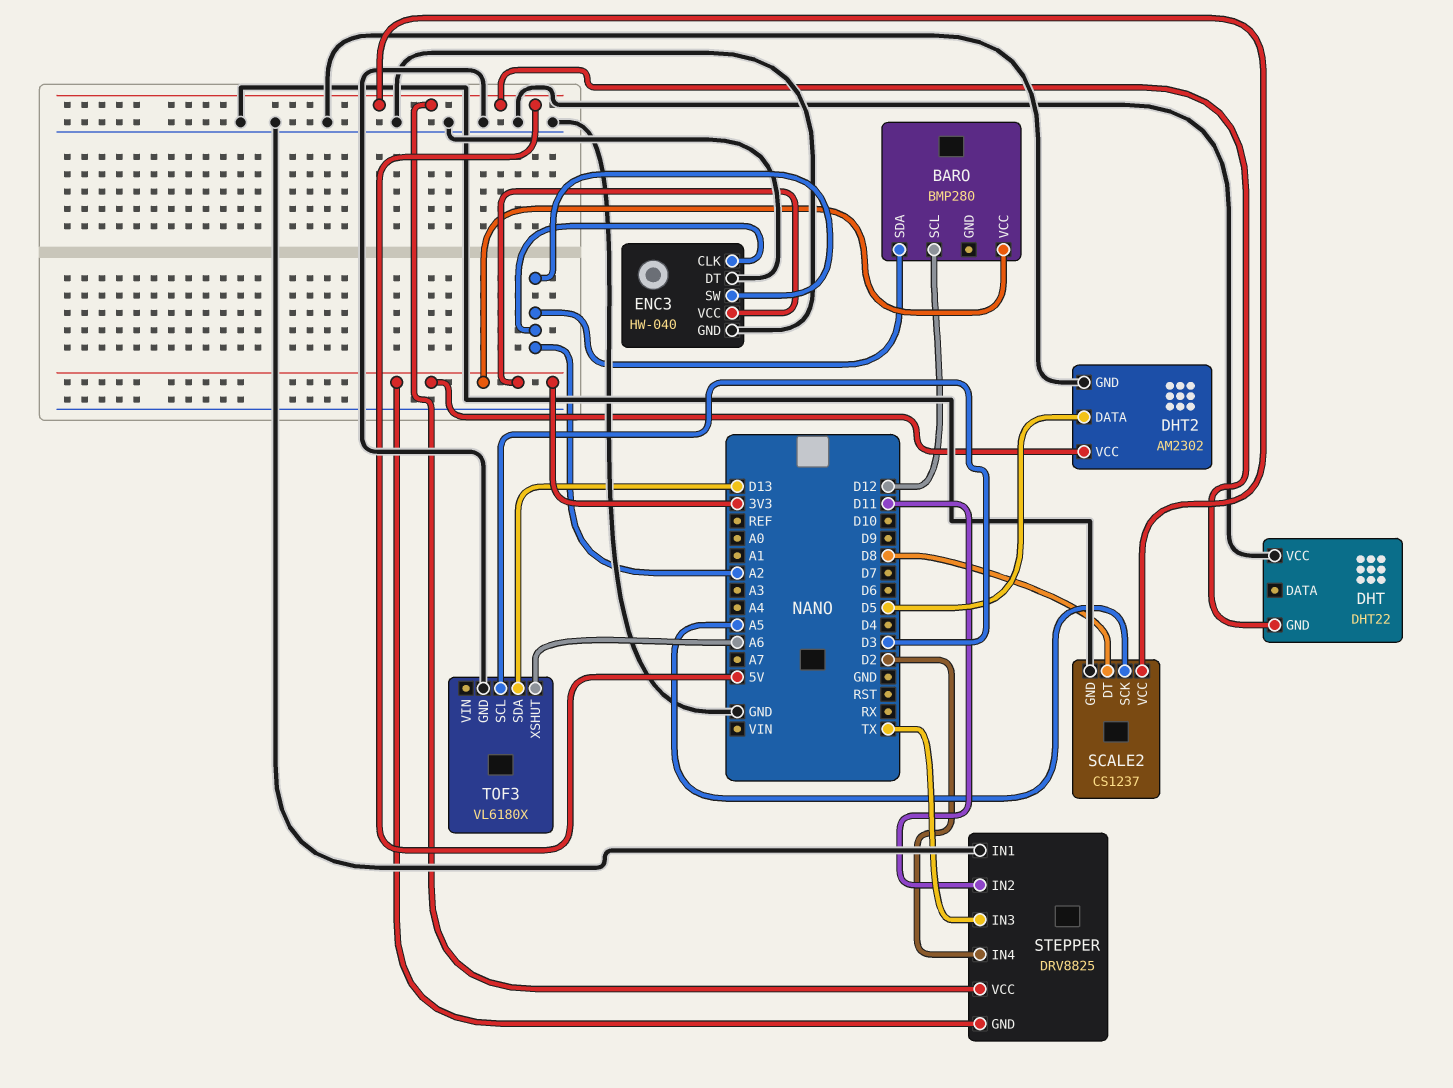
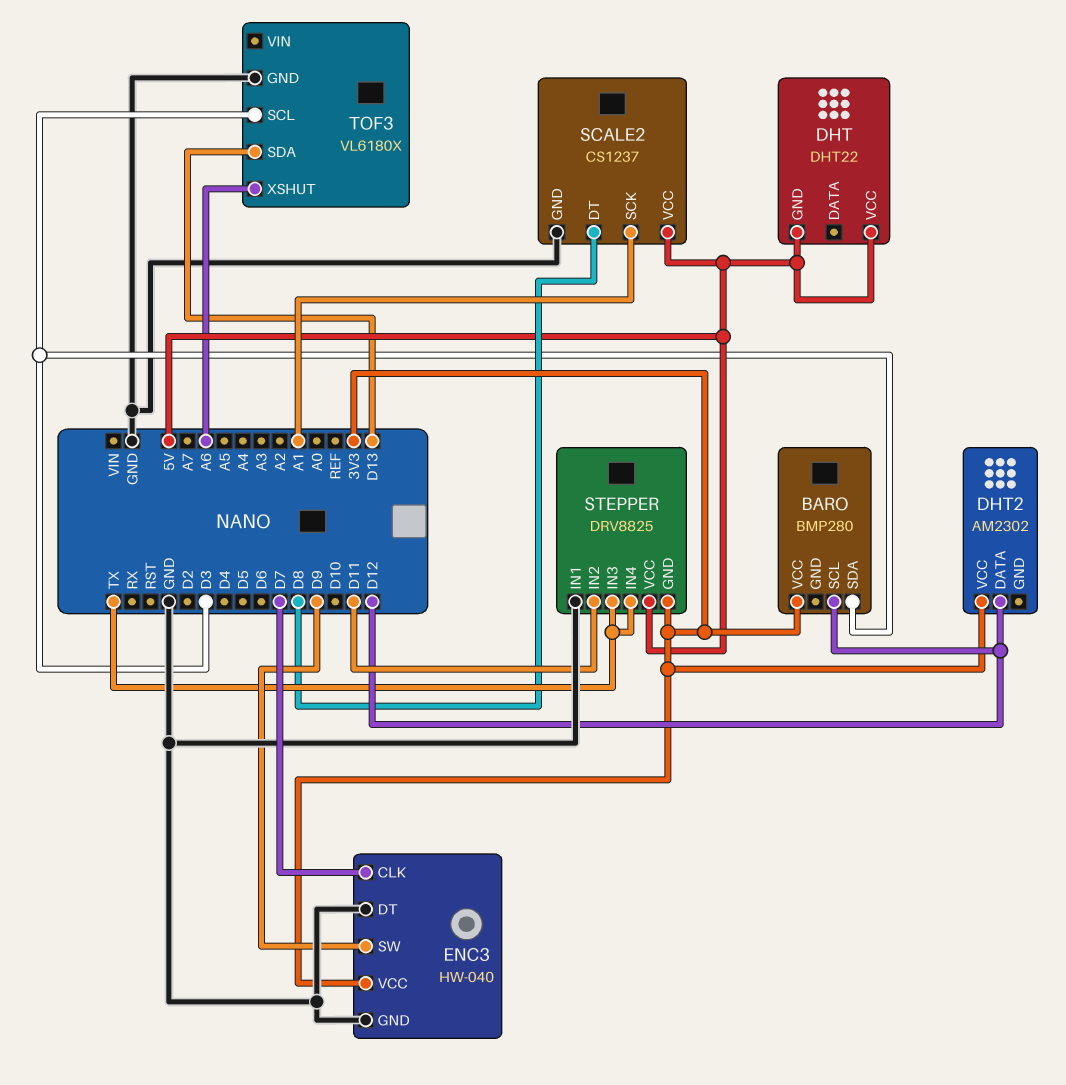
BARO pin SDA: A2 -> D3
DHT pin VCC: GND -> 5V
DHT2 pin DATA: D5 -> D12
DHT2 pin GND: GND -> none
ENC3 pin CLK: A2 -> D7
ENC3 pin SW: A2 -> D9
SCALE2 pin SCK: A5 -> A1
STEPPER pin IN4: D2 -> TX

